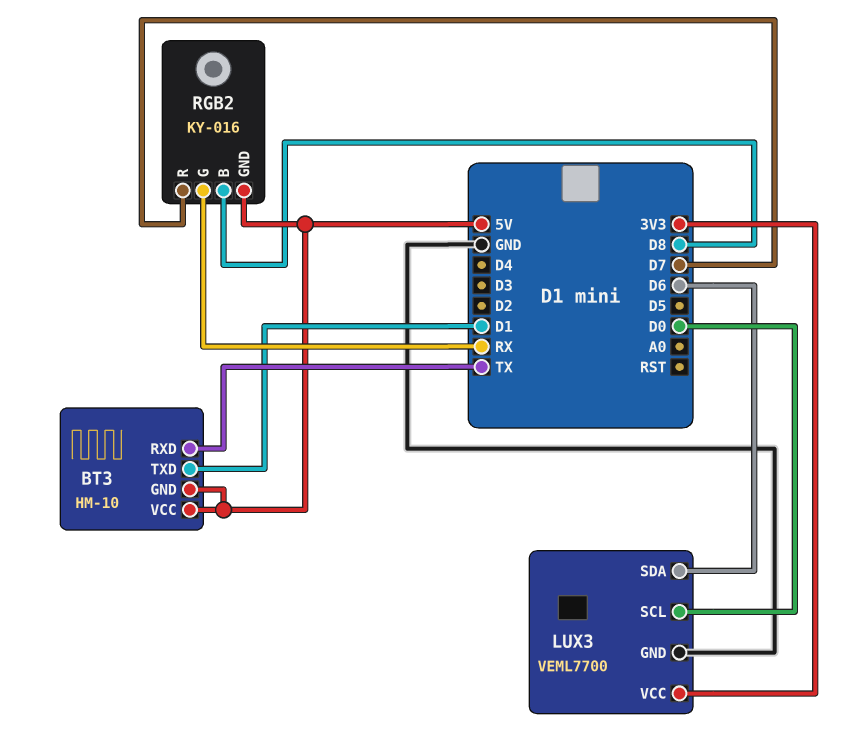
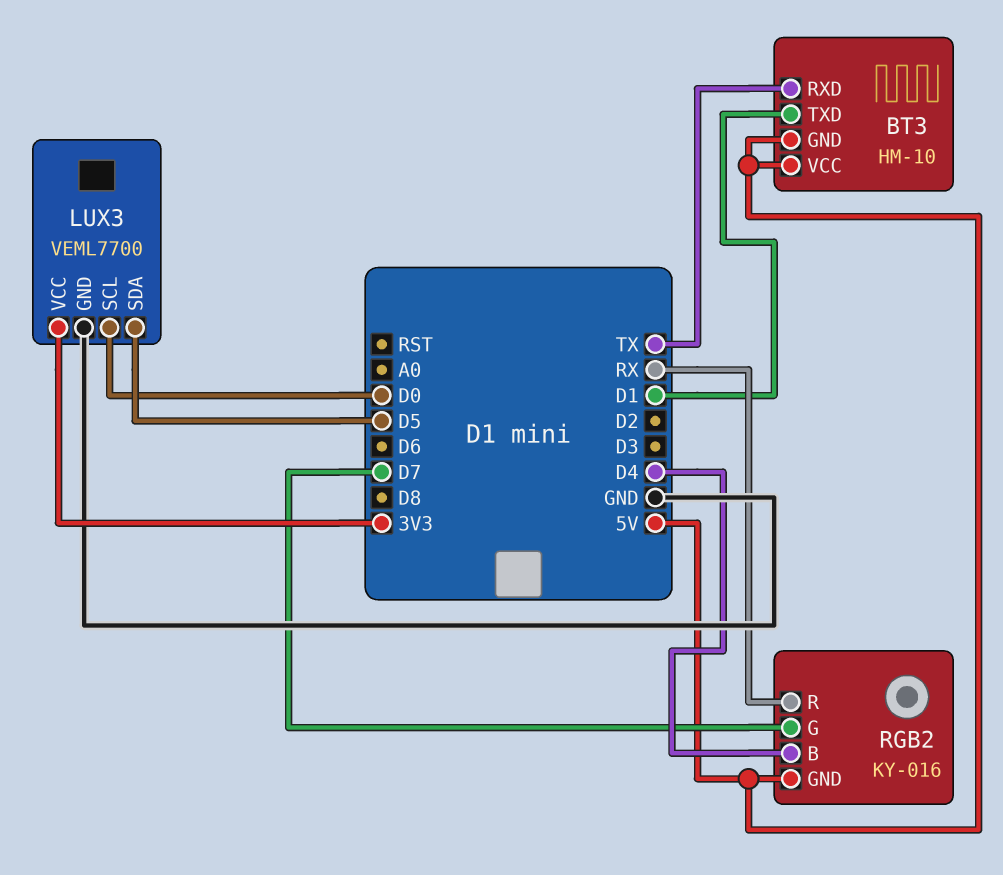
LUX3 pin SDA: D6 -> D5
RGB2 pin B: D8 -> D4
RGB2 pin G: RX -> D7
RGB2 pin R: D7 -> RX

